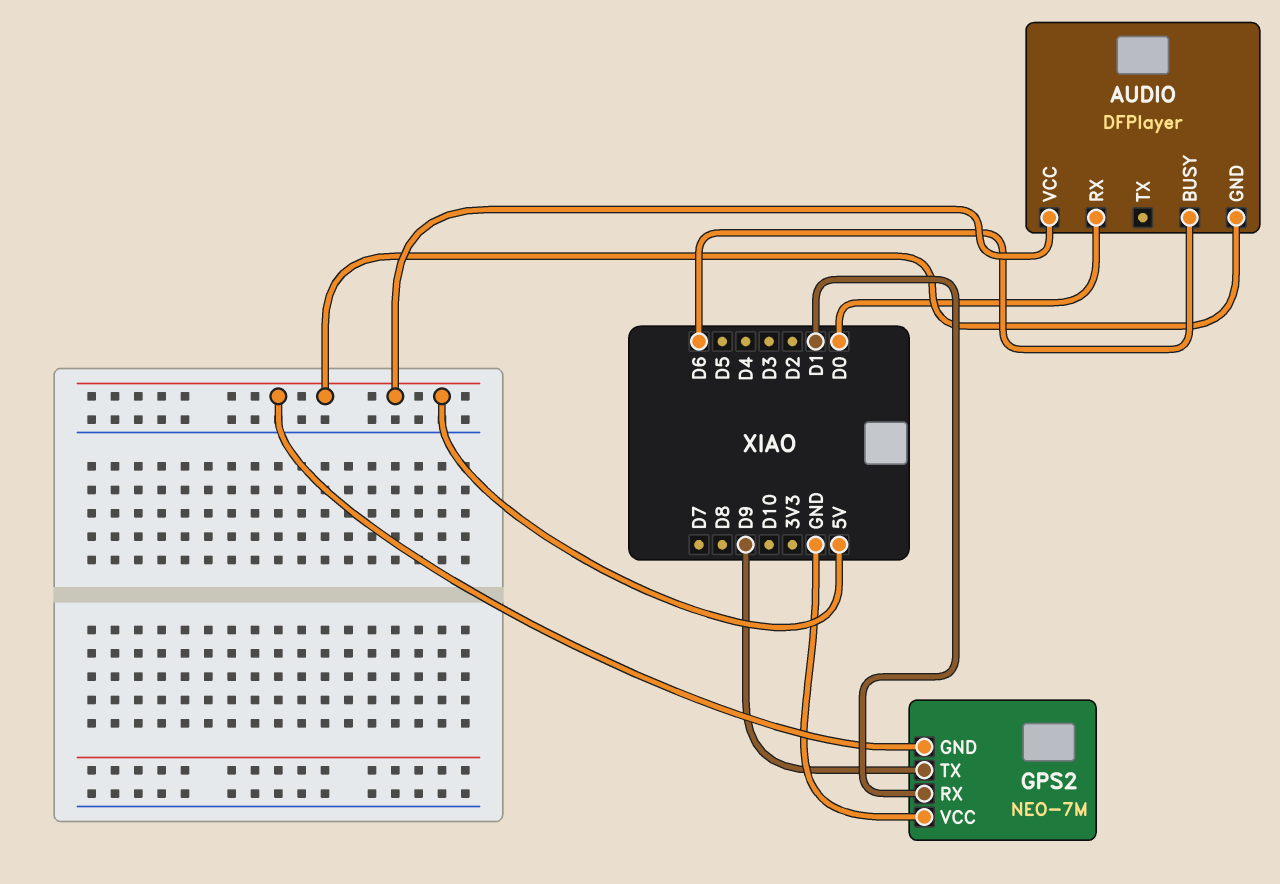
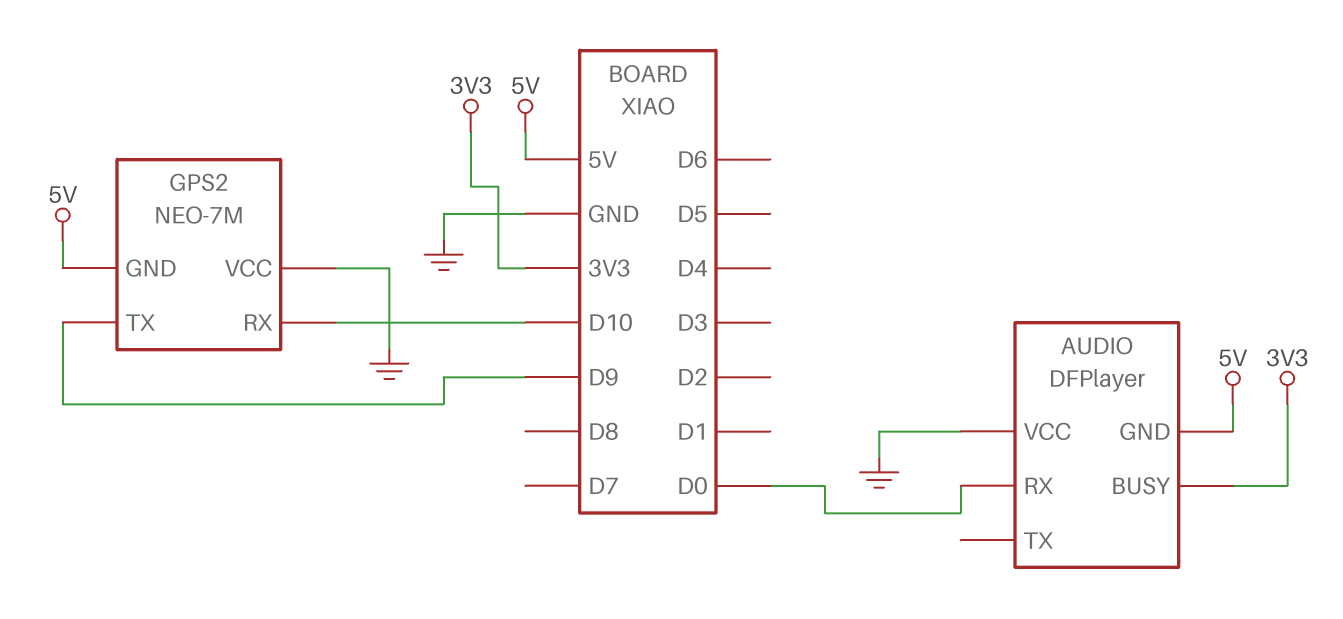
AUDIO pin BUSY: D6 -> 3V3
AUDIO pin VCC: 5V -> GND
GPS2 pin RX: D1 -> D10

